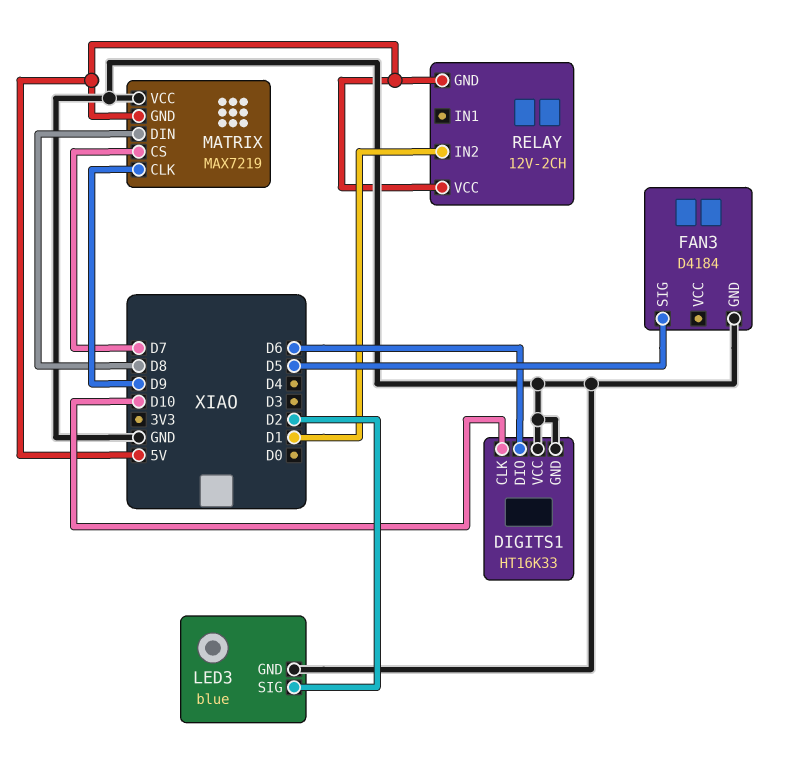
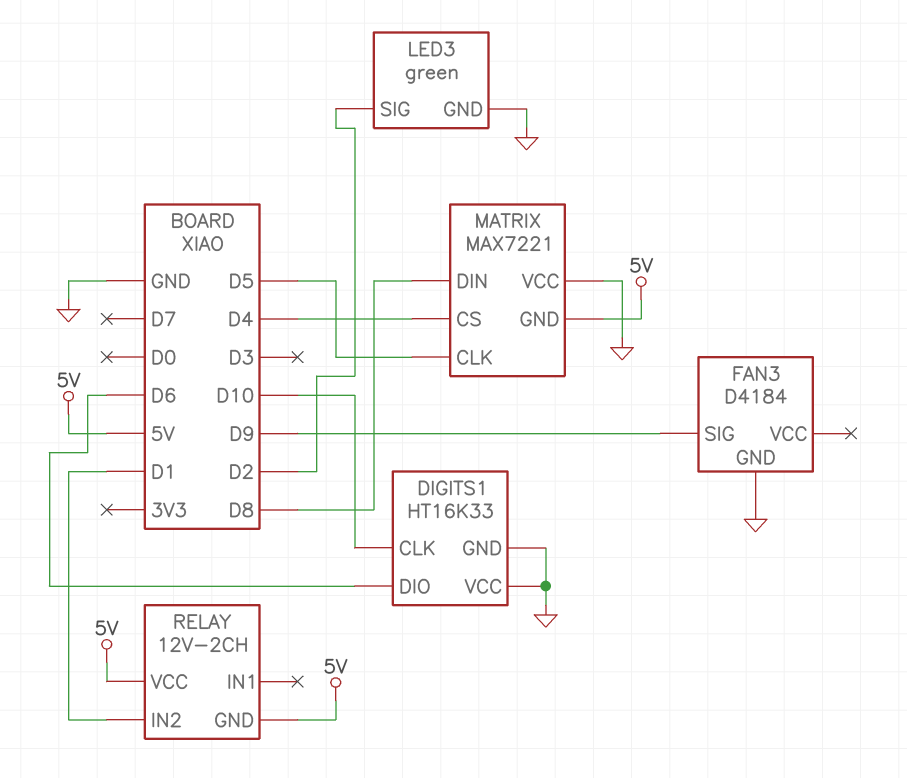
FAN3 pin SIG: D5 -> D9
LED3: blue -> green
MATRIX: MAX7219 -> MAX7221
MATRIX pin CLK: D9 -> D5
MATRIX pin CS: D7 -> D4

